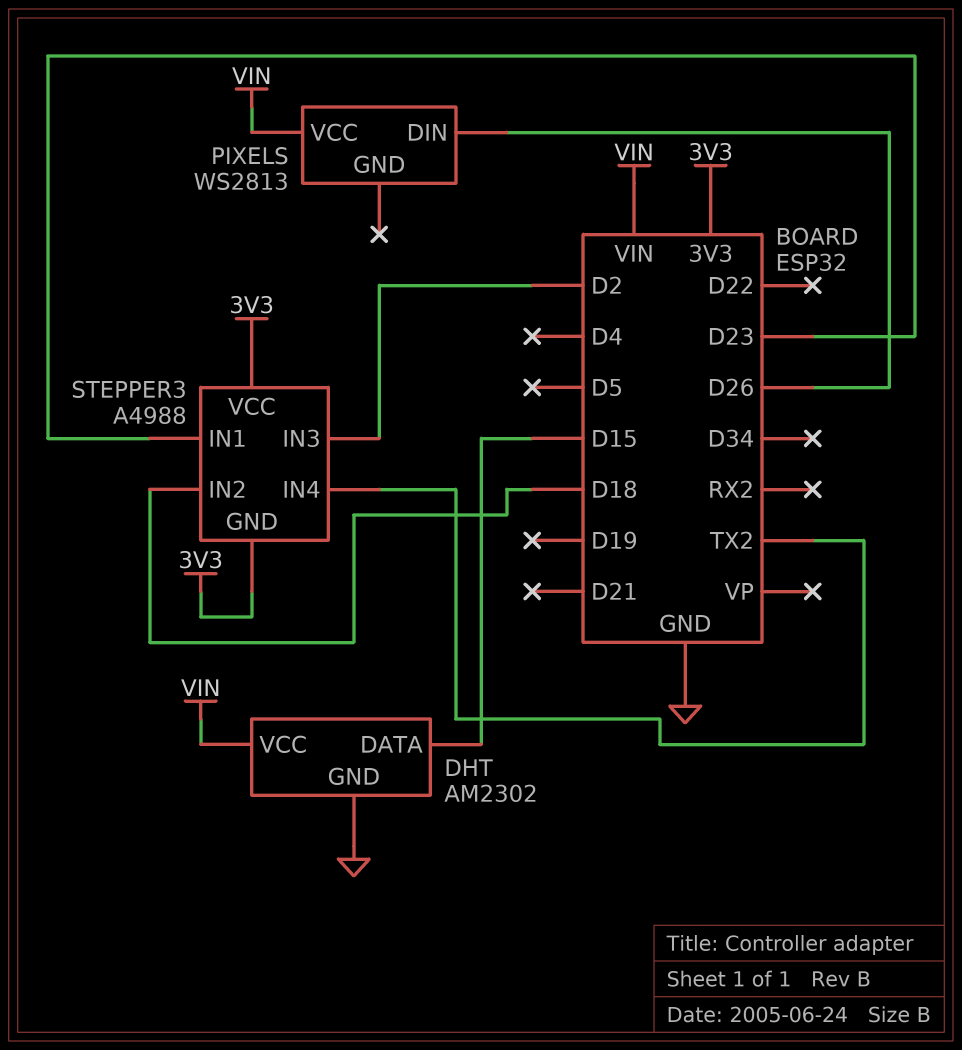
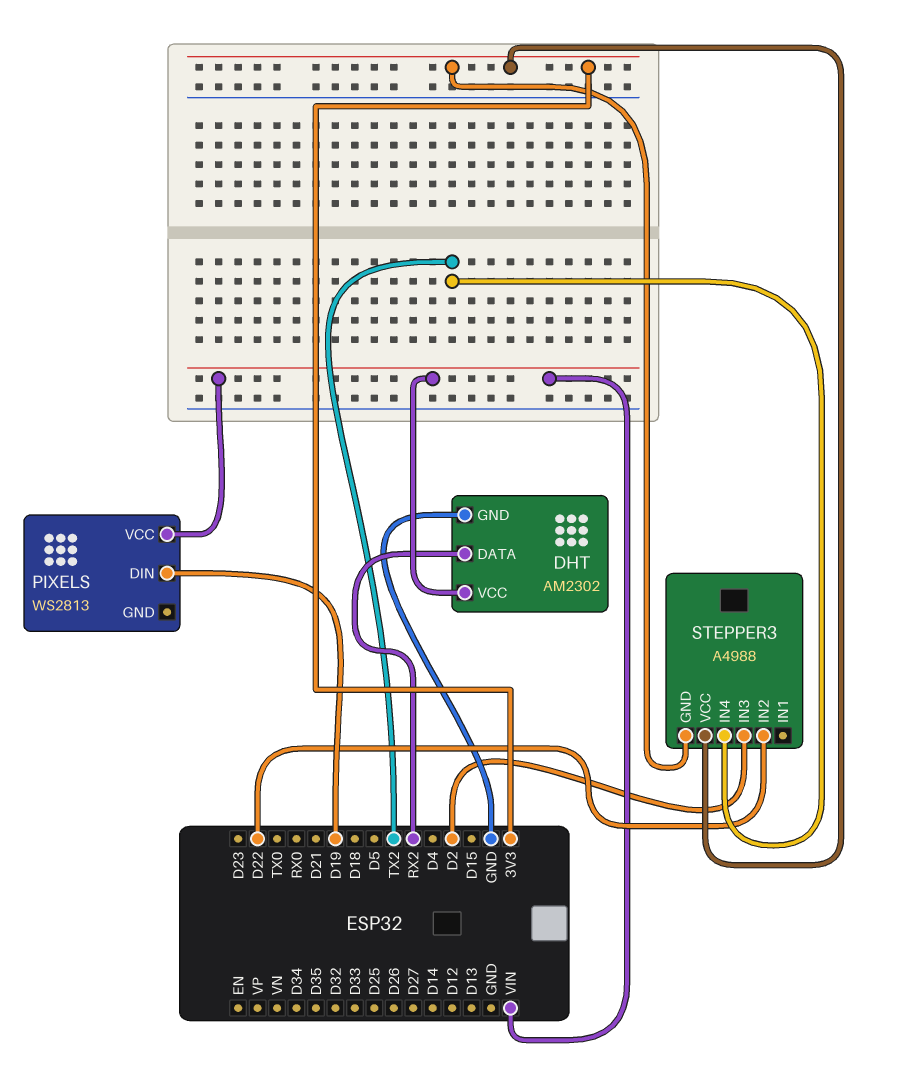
DHT pin DATA: D15 -> RX2
PIXELS pin DIN: D26 -> D19
STEPPER3 pin IN1: D23 -> none
STEPPER3 pin IN2: D18 -> D22

